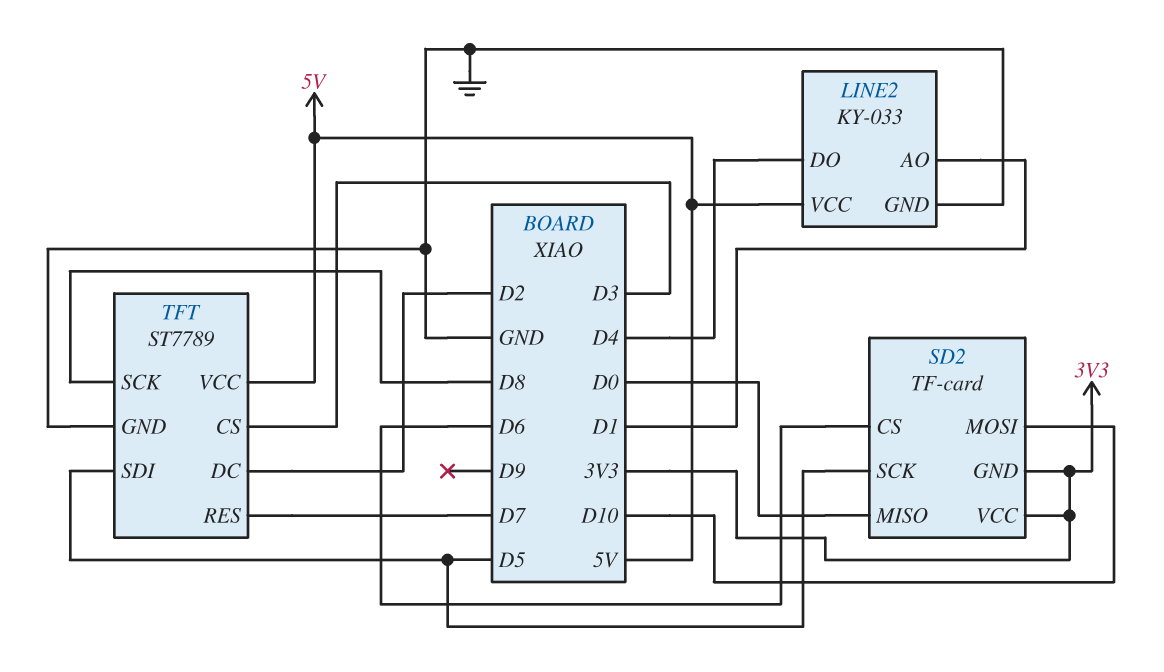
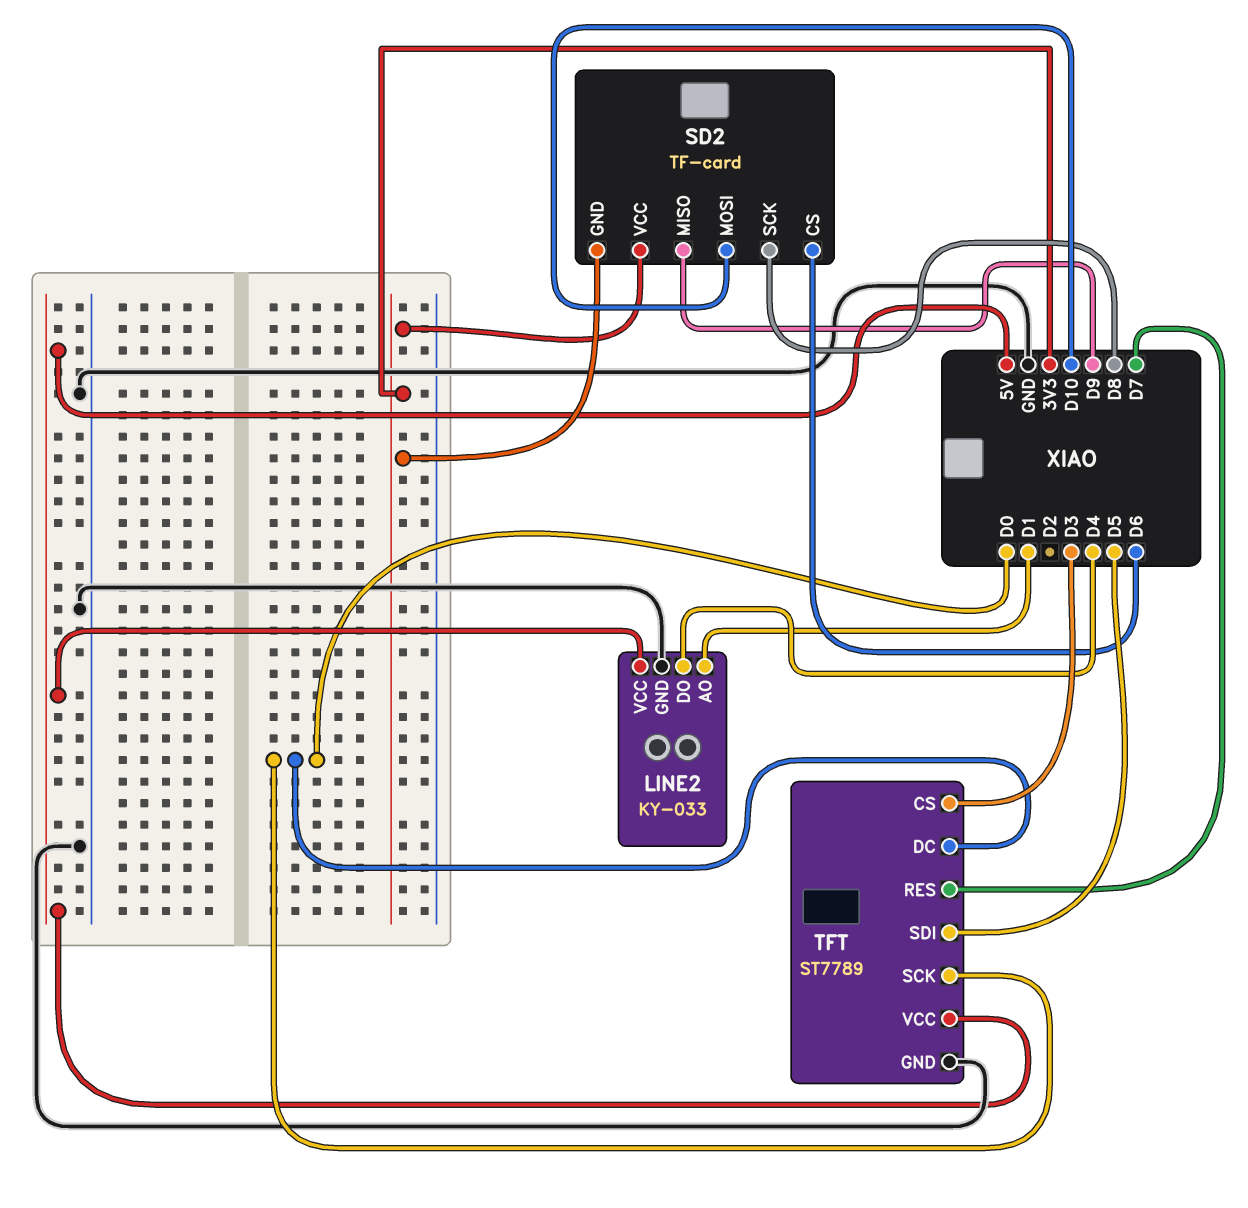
SD2 pin MISO: D0 -> D9
SD2 pin SCK: D5 -> D8
TFT pin DC: D2 -> D0
TFT pin SCK: D8 -> D0

